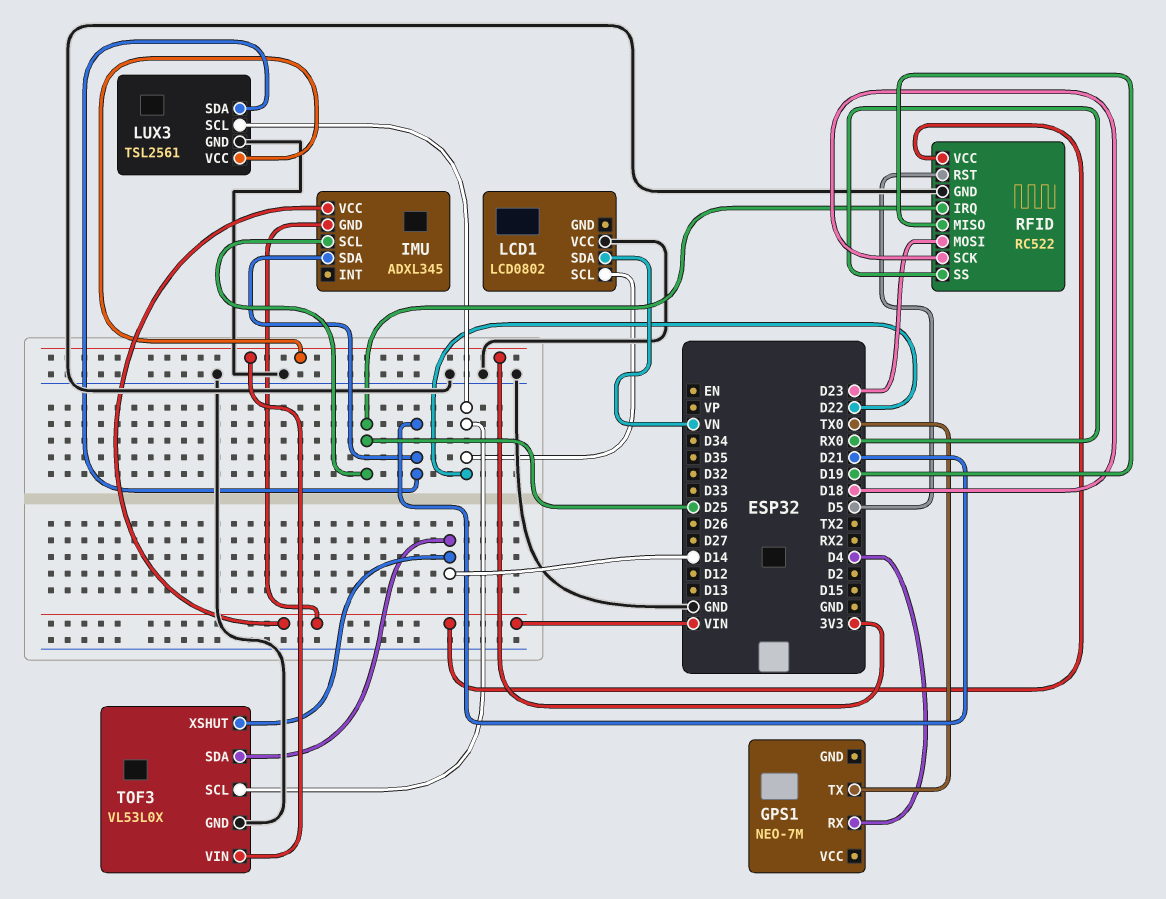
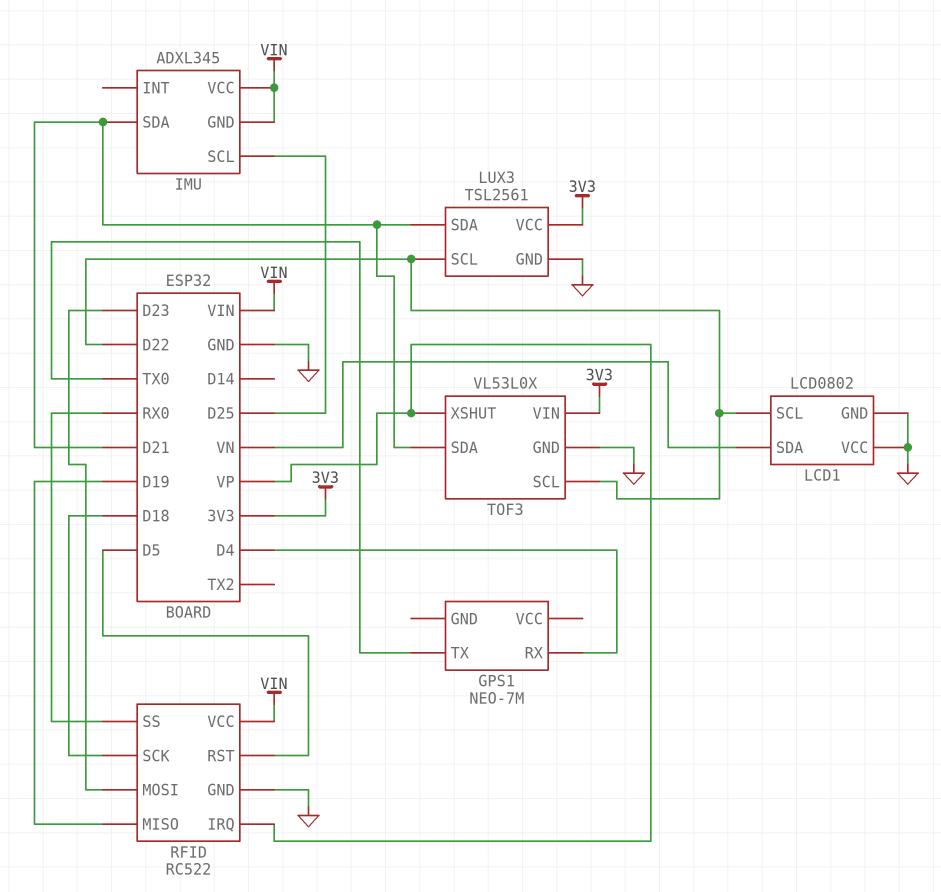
LCD1 pin GND: none -> GND
RFID pin IRQ: D25 -> VP
TOF3 pin SDA: D14 -> D21
TOF3 pin XSHUT: D14 -> VP

